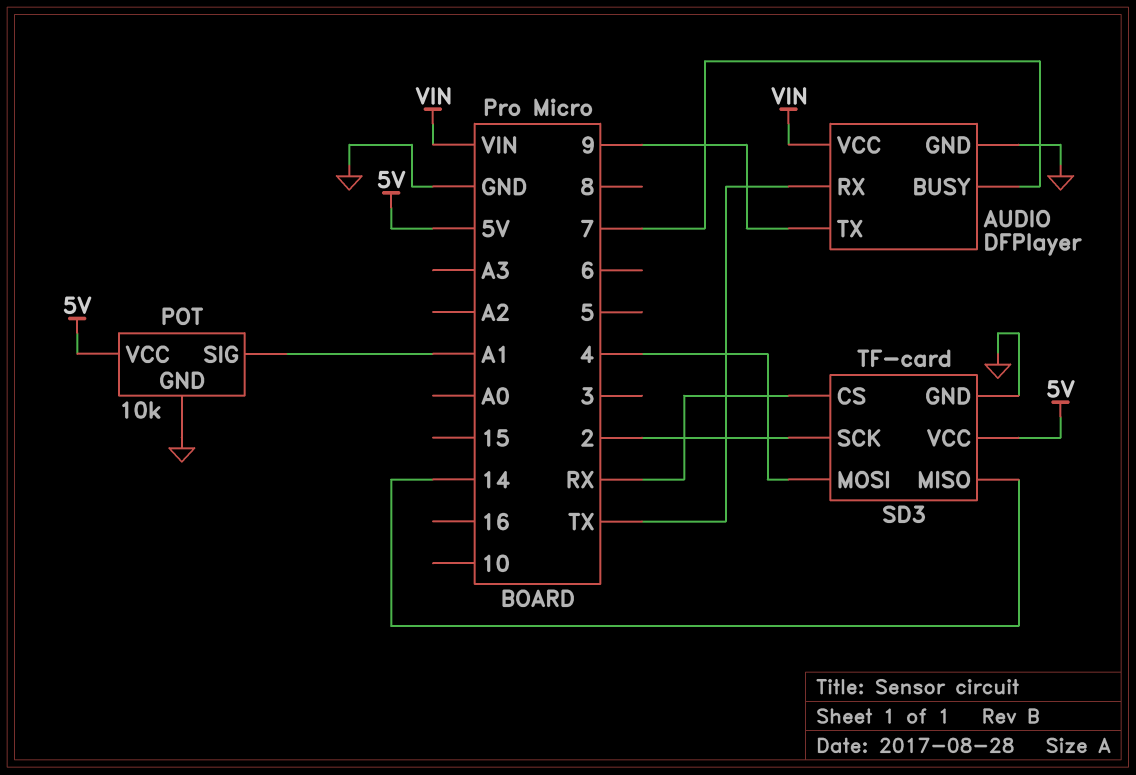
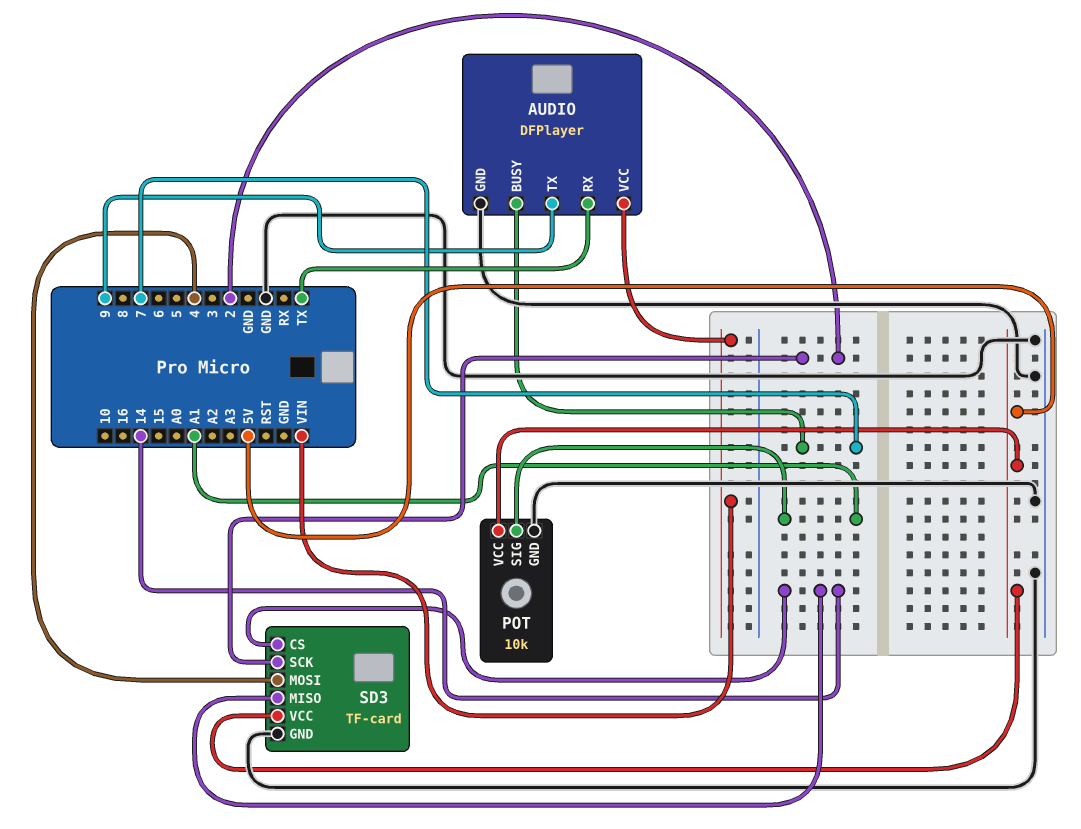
SD3 pin CS: RX -> 14

